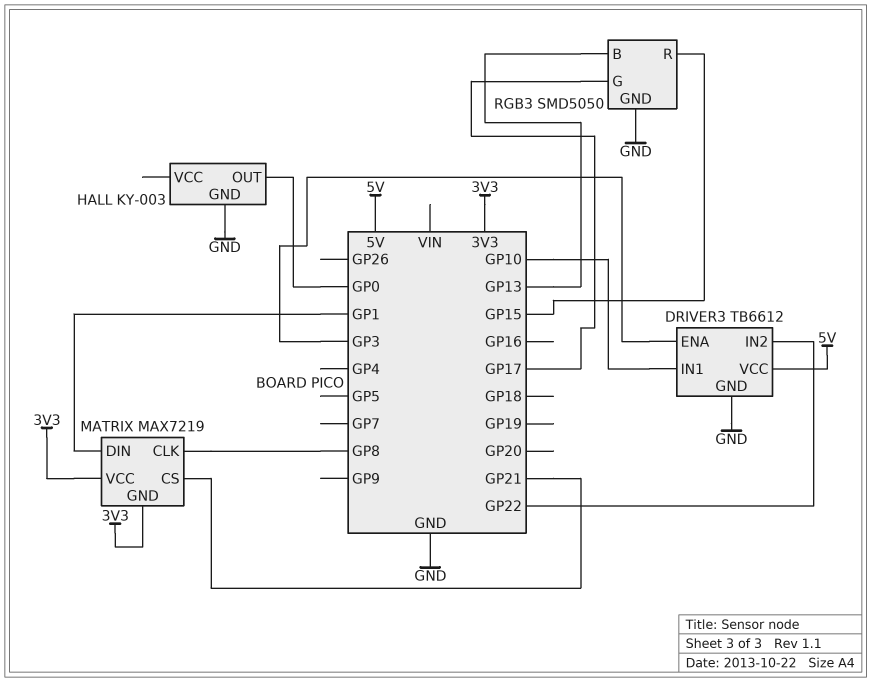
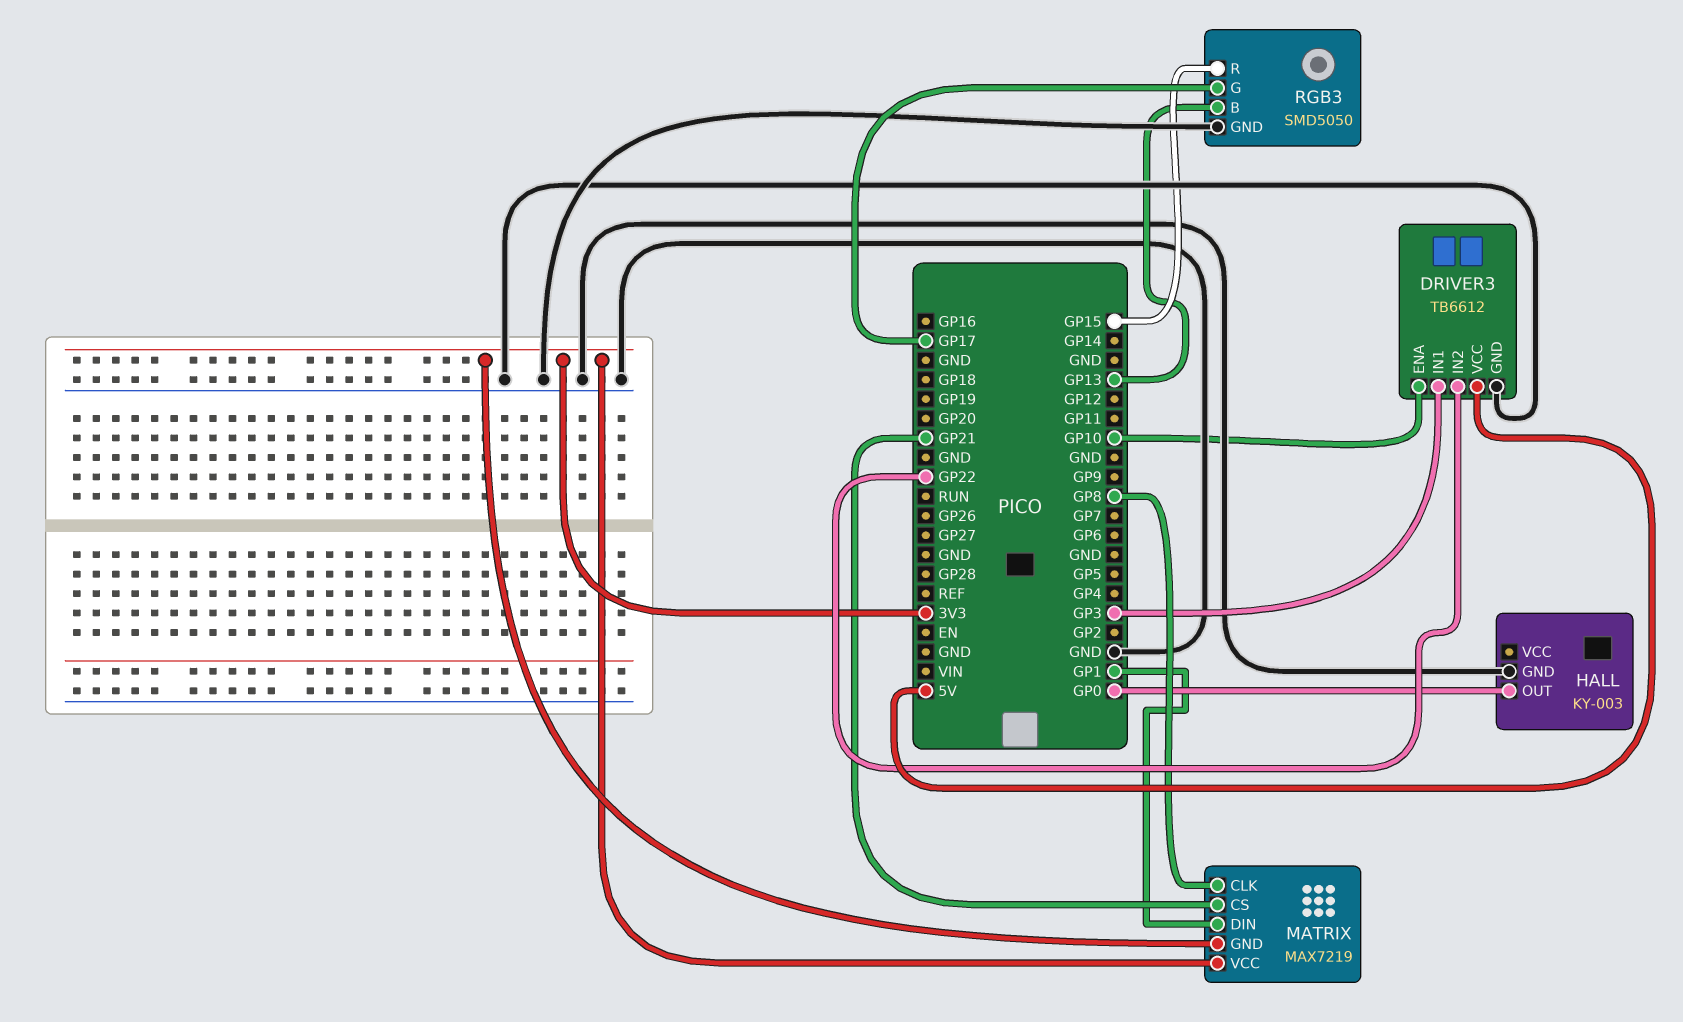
DRIVER3 pin ENA: GP3 -> GP10
DRIVER3 pin IN1: GP10 -> GP3

